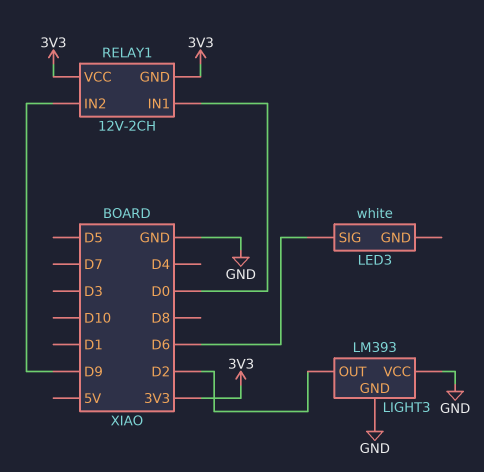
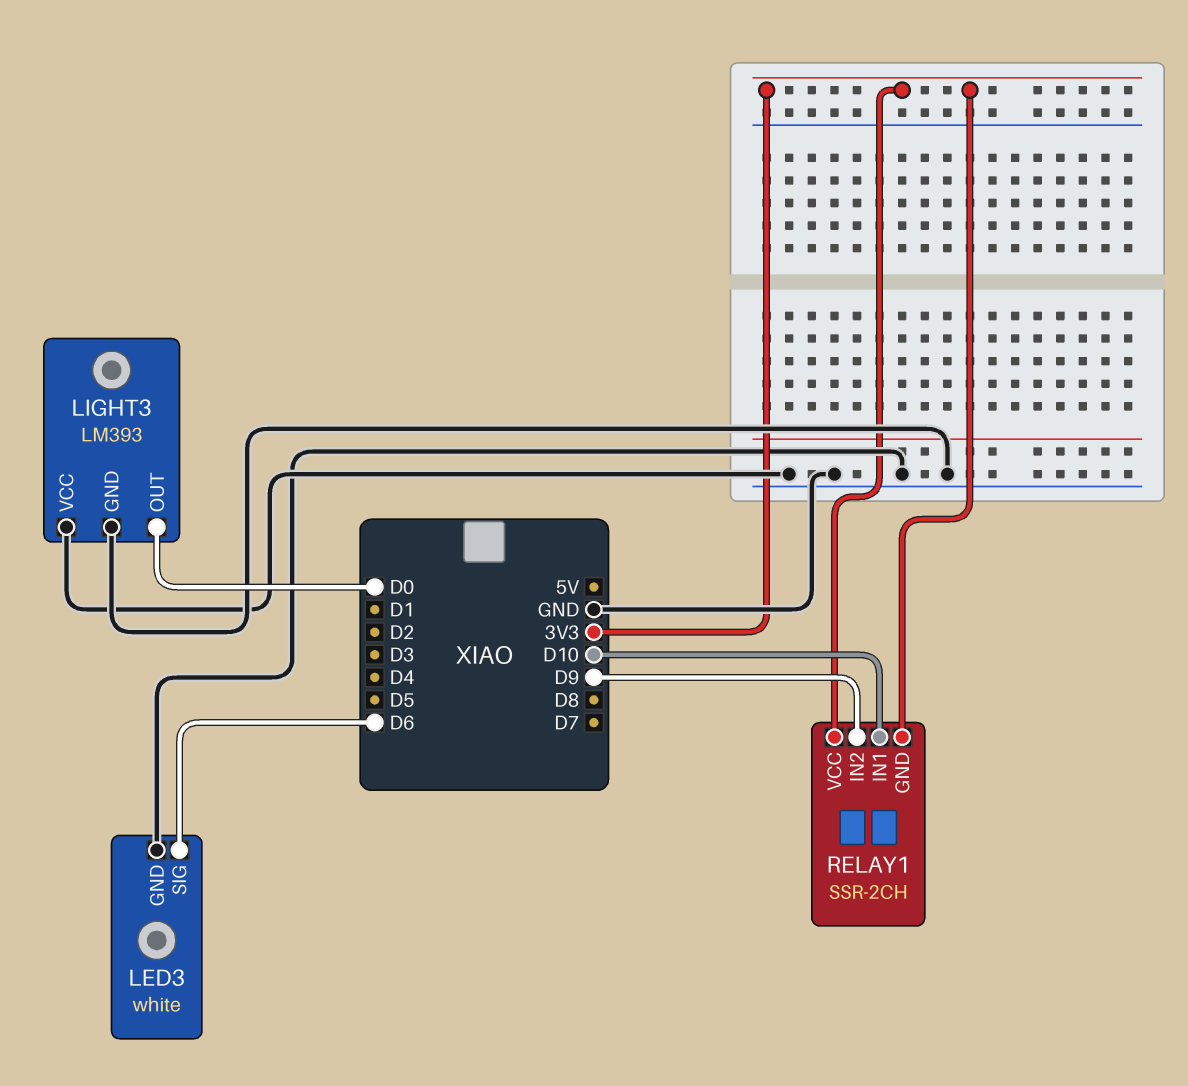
LED3 pin GND: none -> GND
LIGHT3 pin OUT: D2 -> D0
RELAY1: 12V-2CH -> SSR-2CH
RELAY1 pin IN1: D0 -> D10

